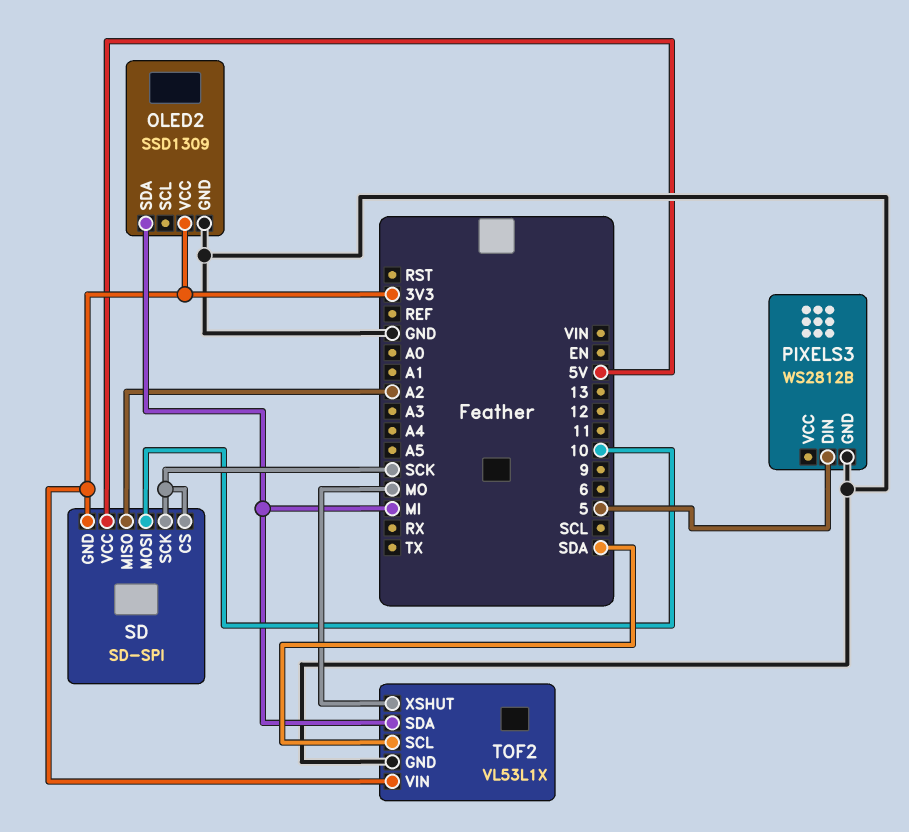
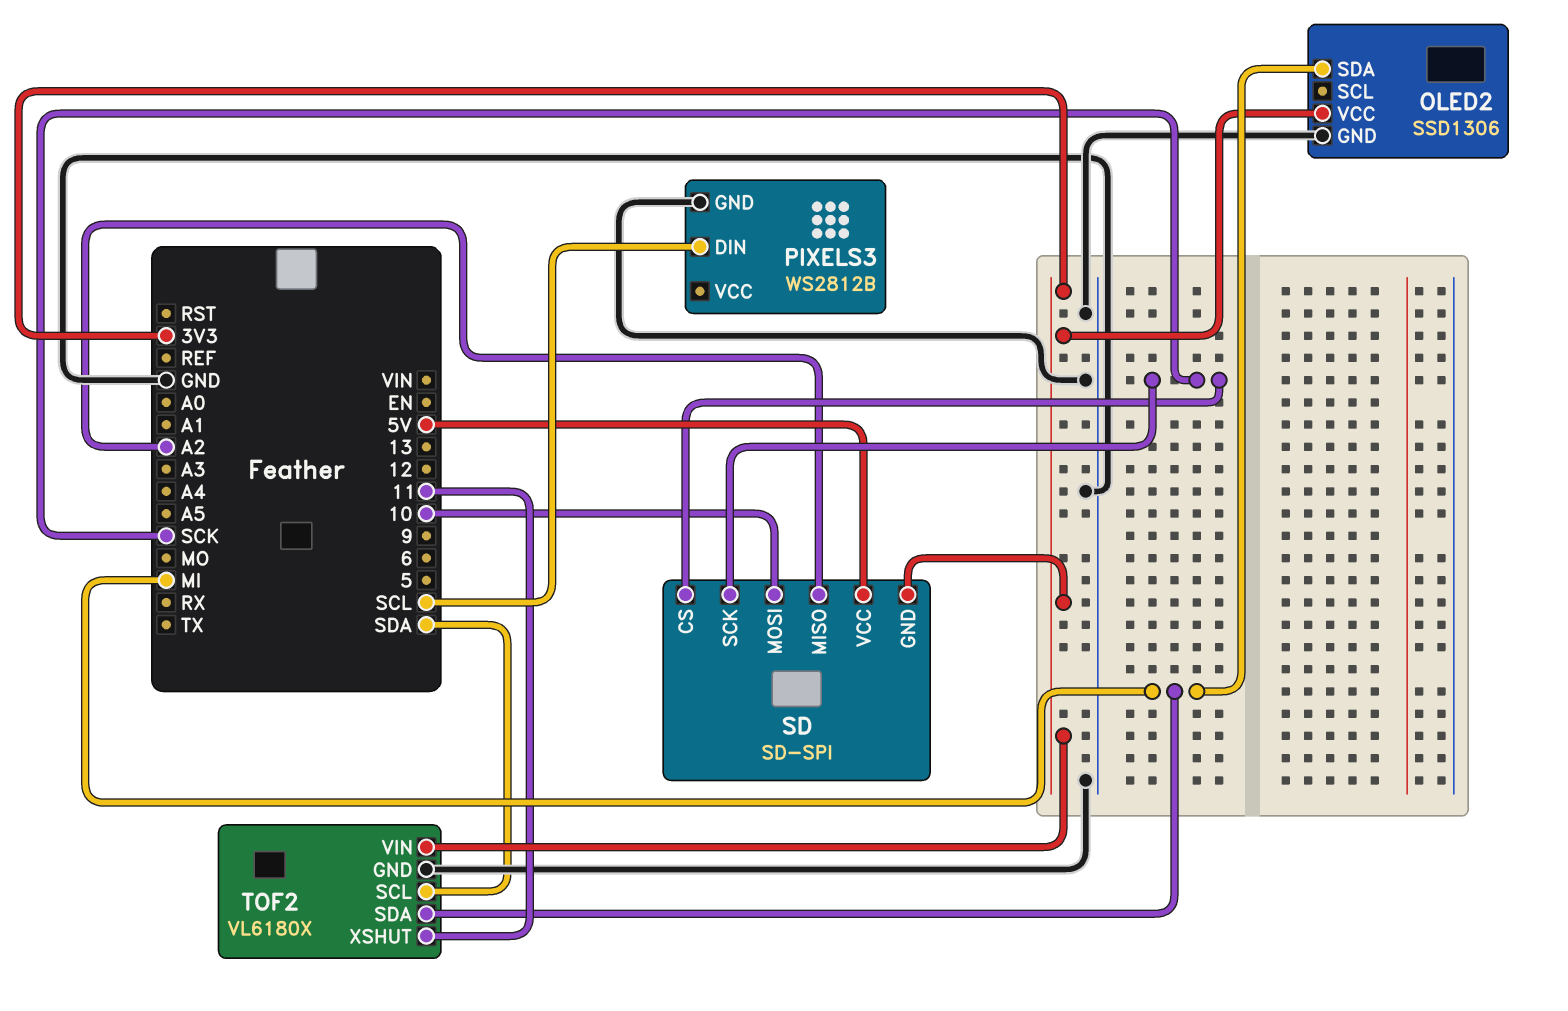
OLED2: SSD1309 -> SSD1306
PIXELS3 pin DIN: 5 -> SCL
TOF2: VL53L1X -> VL6180X
TOF2 pin XSHUT: MO -> 11

